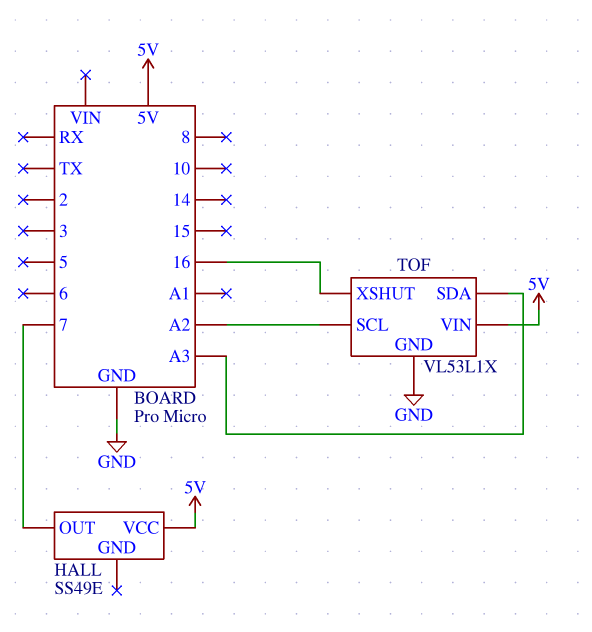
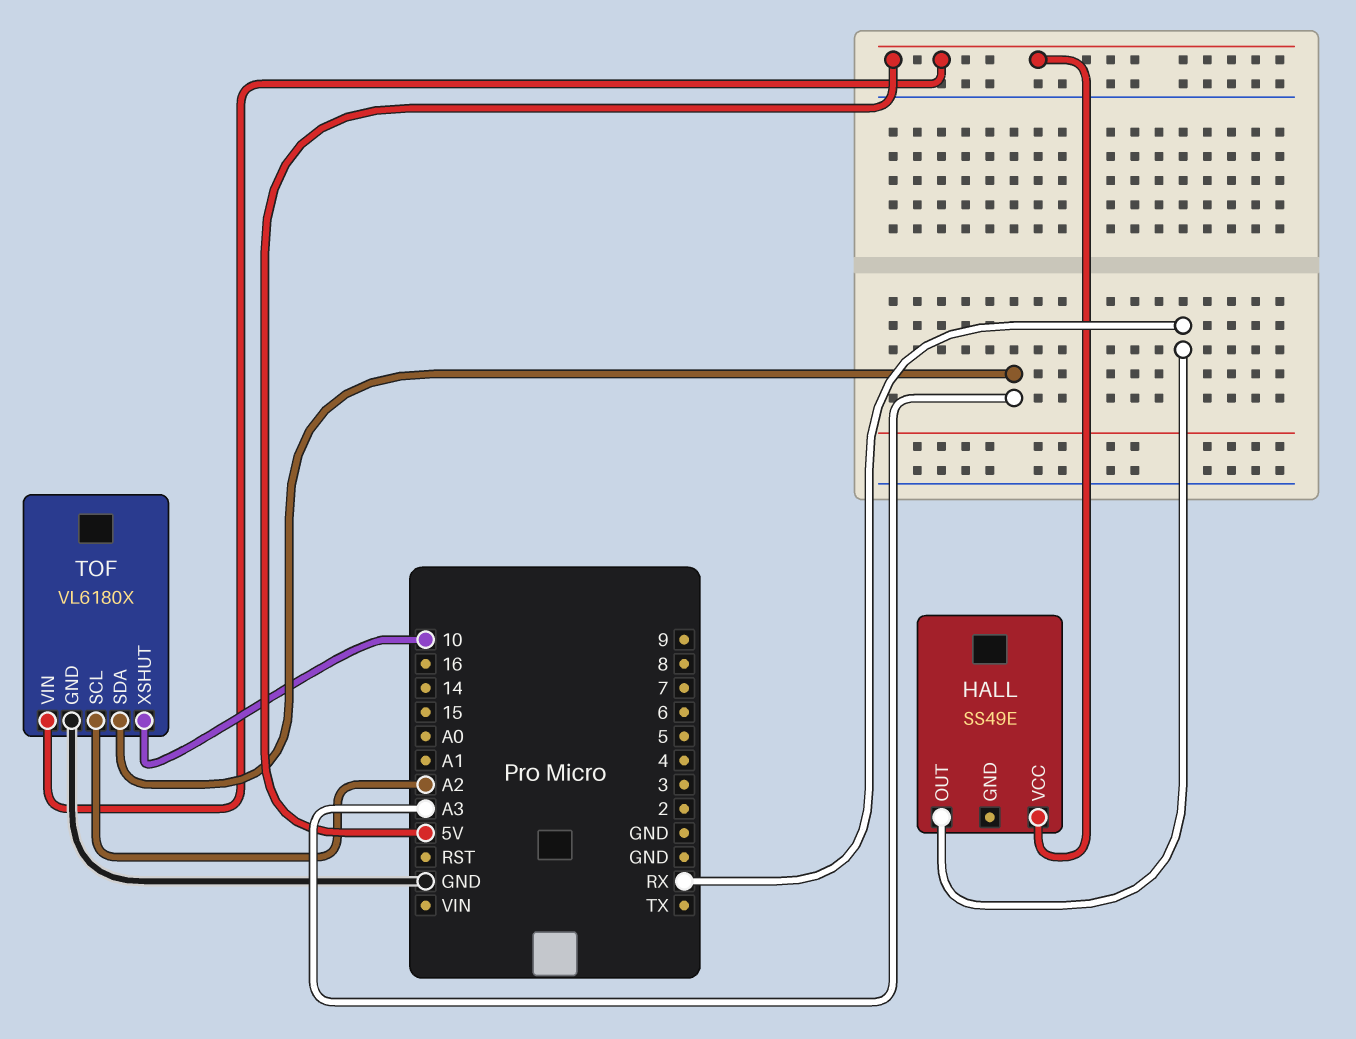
HALL pin OUT: 7 -> RX
TOF: VL53L1X -> VL6180X
TOF pin XSHUT: 16 -> 10

